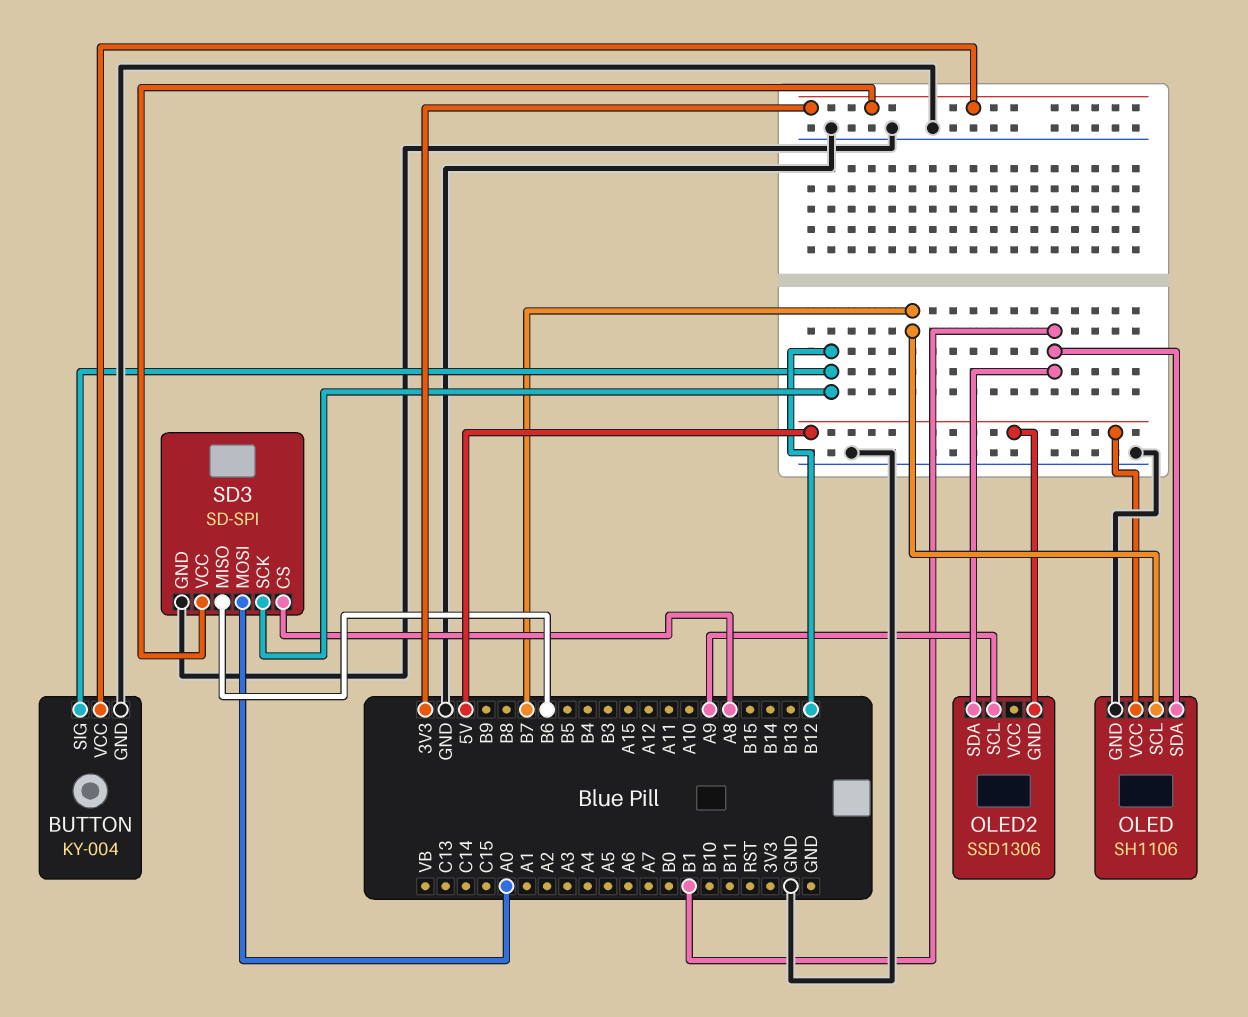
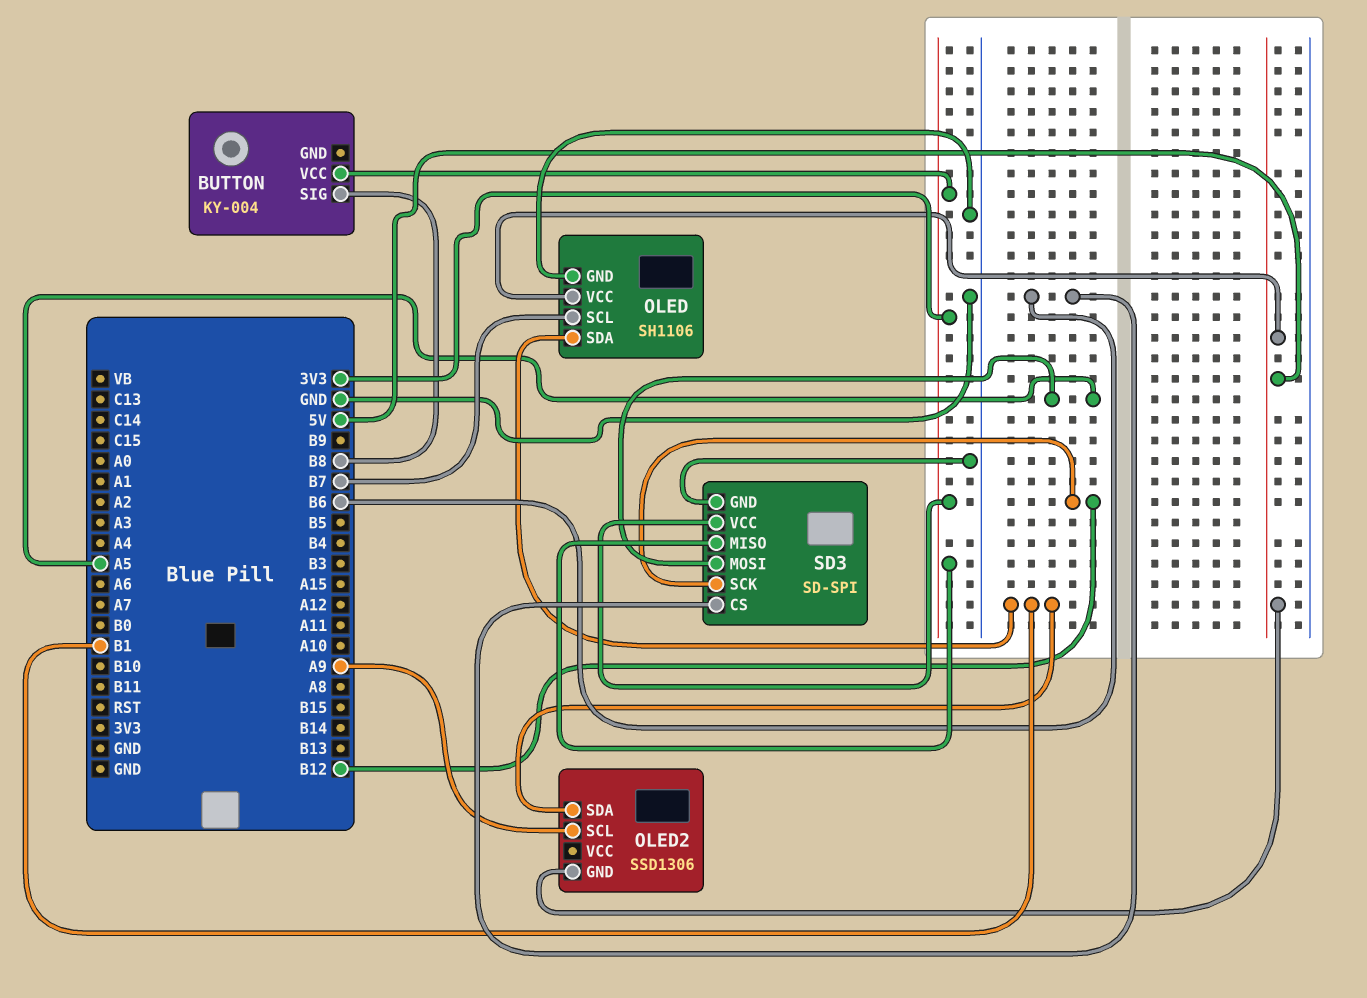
BUTTON pin GND: GND -> none
BUTTON pin SIG: B12 -> B8
SD3 pin CS: A8 -> B6
SD3 pin MISO: B6 -> 3V3
SD3 pin MOSI: A0 -> A5

